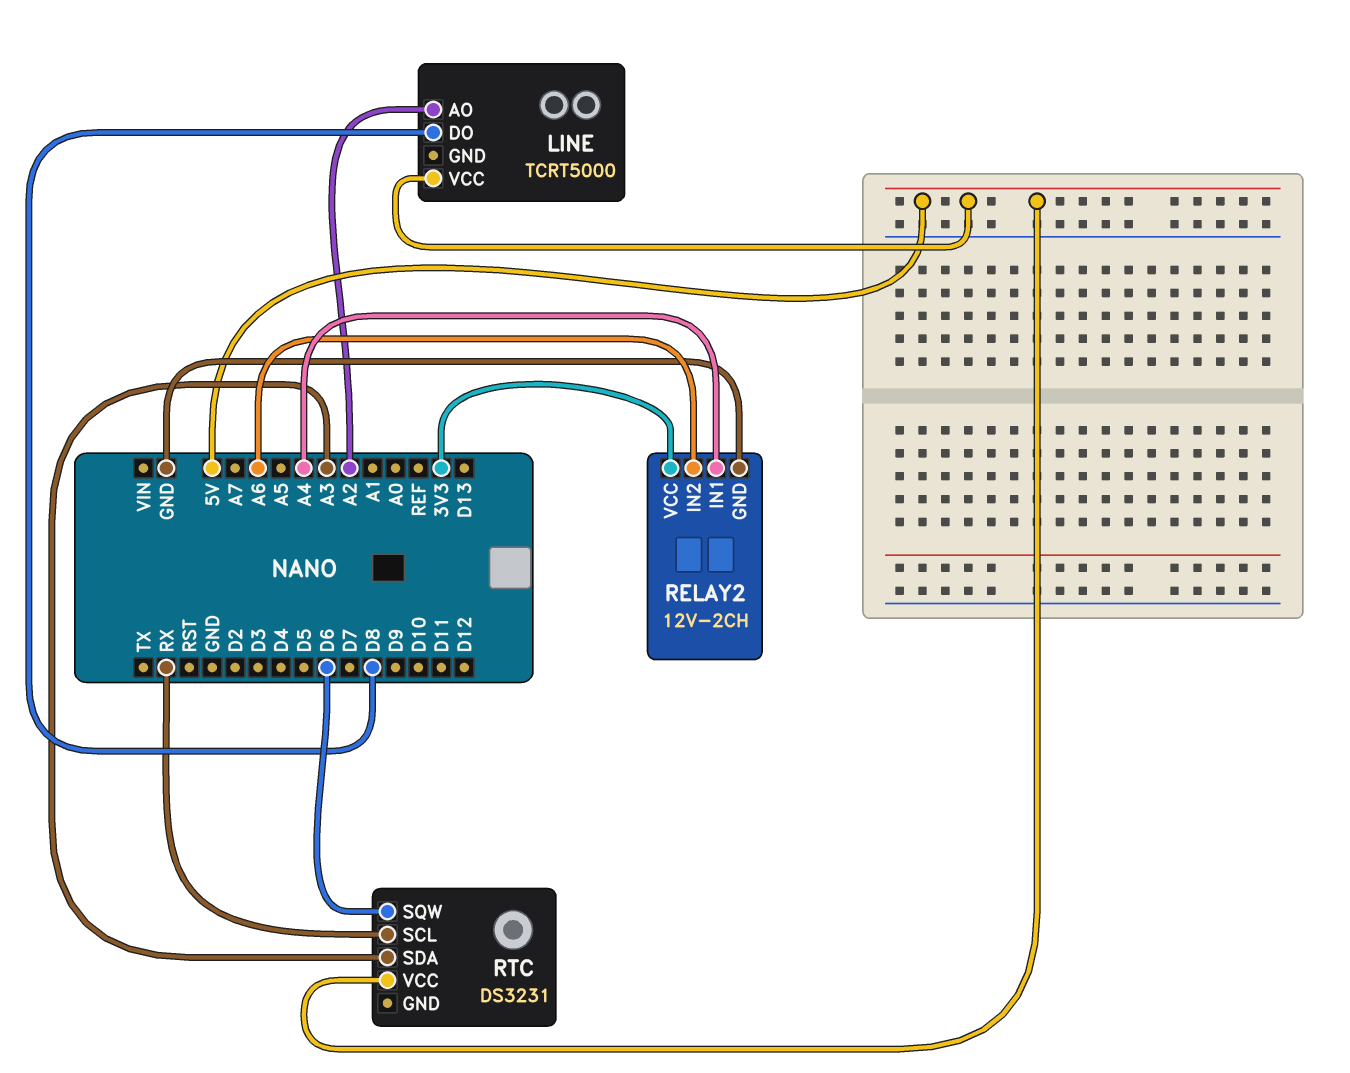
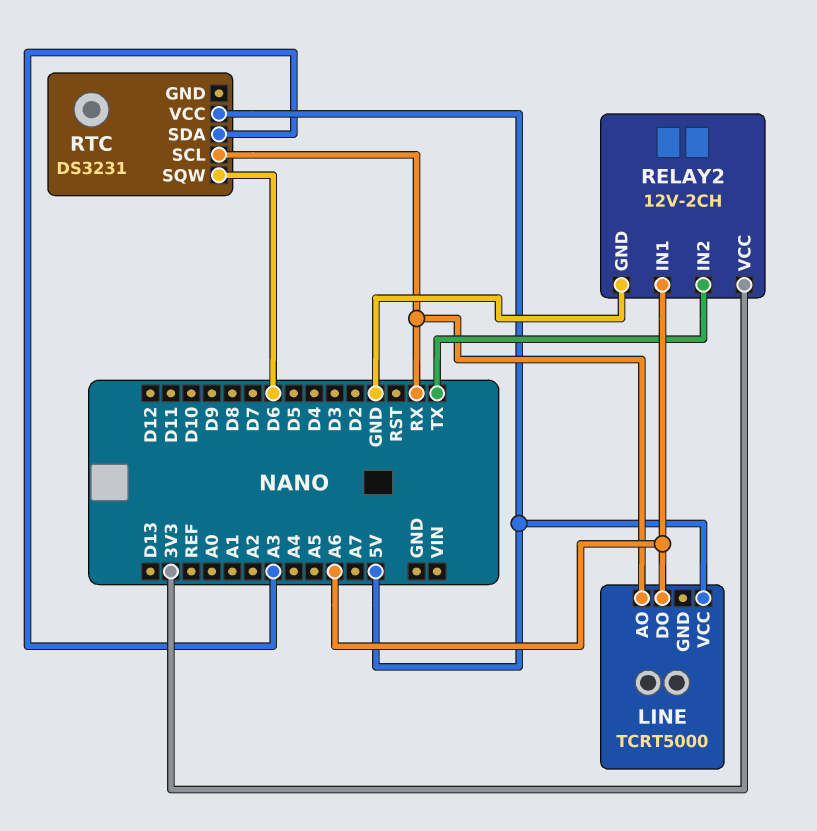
LINE pin AO: A2 -> RX
LINE pin DO: D8 -> A6
RELAY2 pin IN1: A4 -> A6
RELAY2 pin IN2: A6 -> TX

